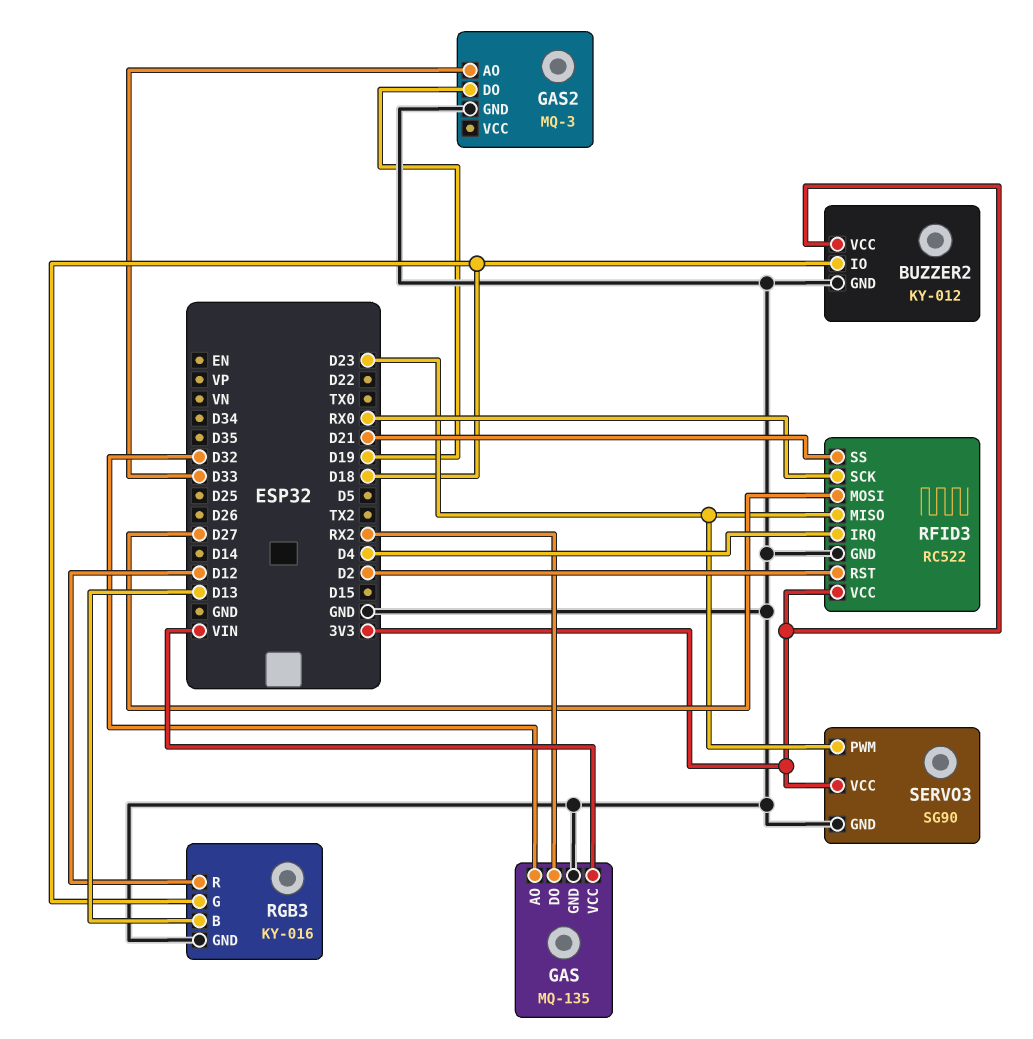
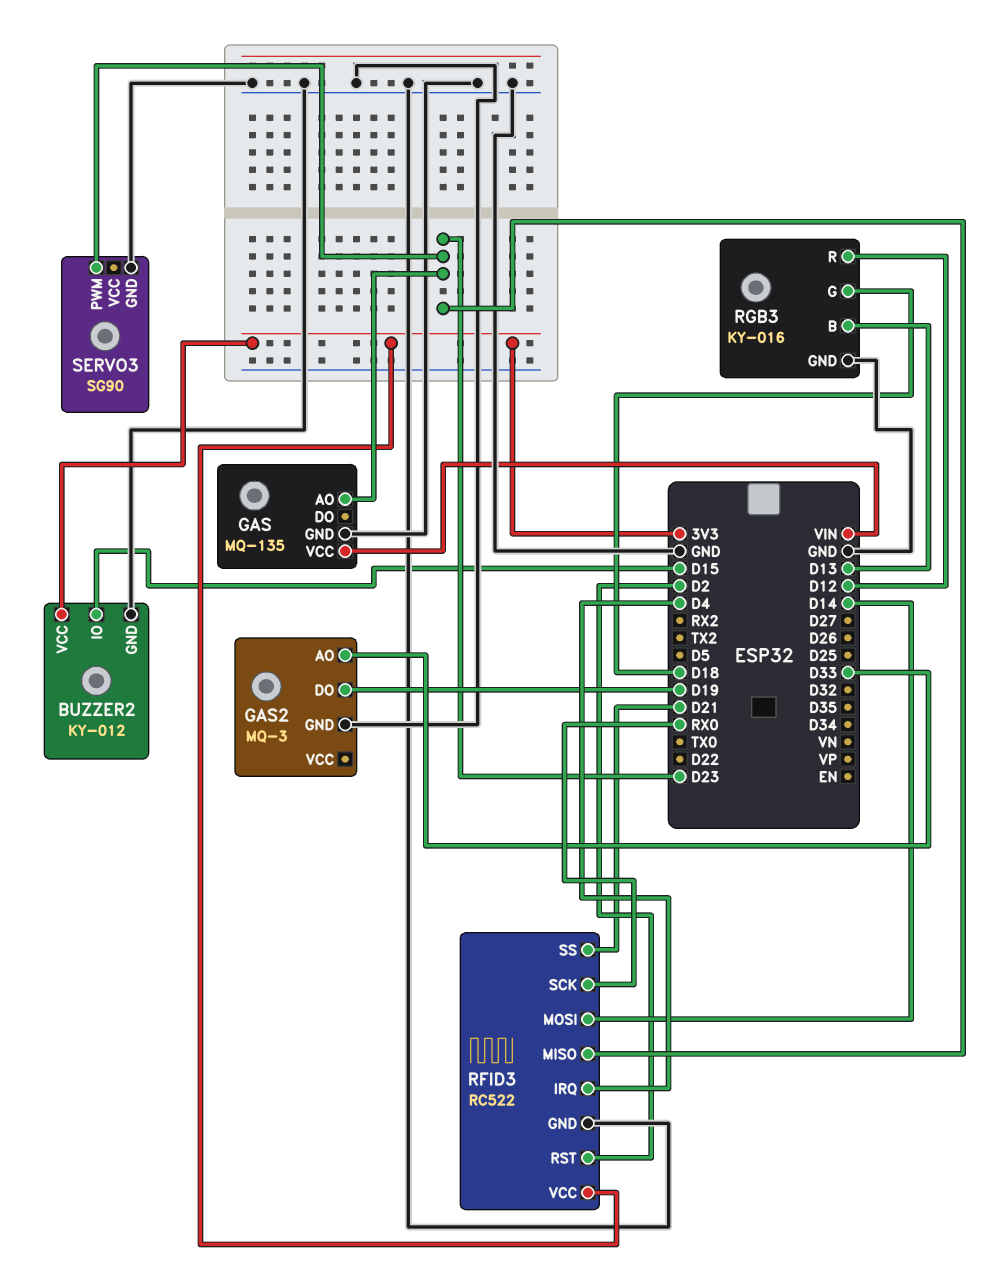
BUZZER2 pin IO: D18 -> D15
GAS pin AO: D32 -> D23
GAS pin DO: RX2 -> none
RFID3 pin MOSI: D27 -> D14
SERVO3 pin VCC: 3V3 -> none

